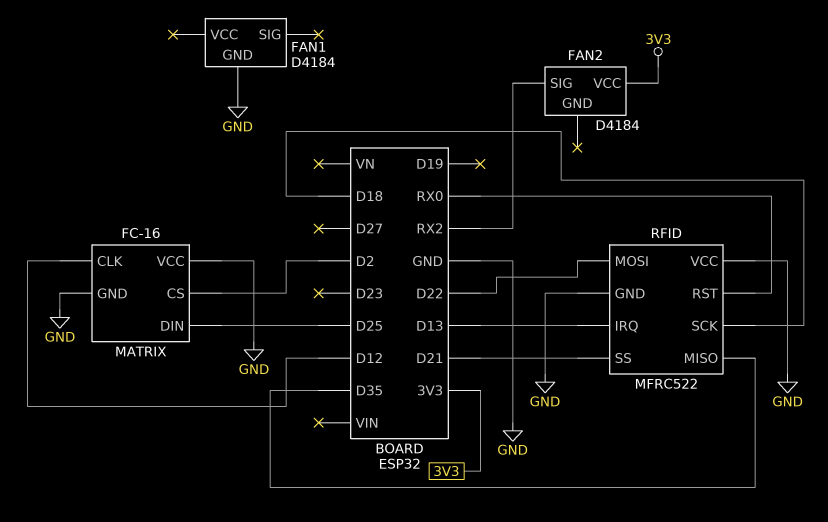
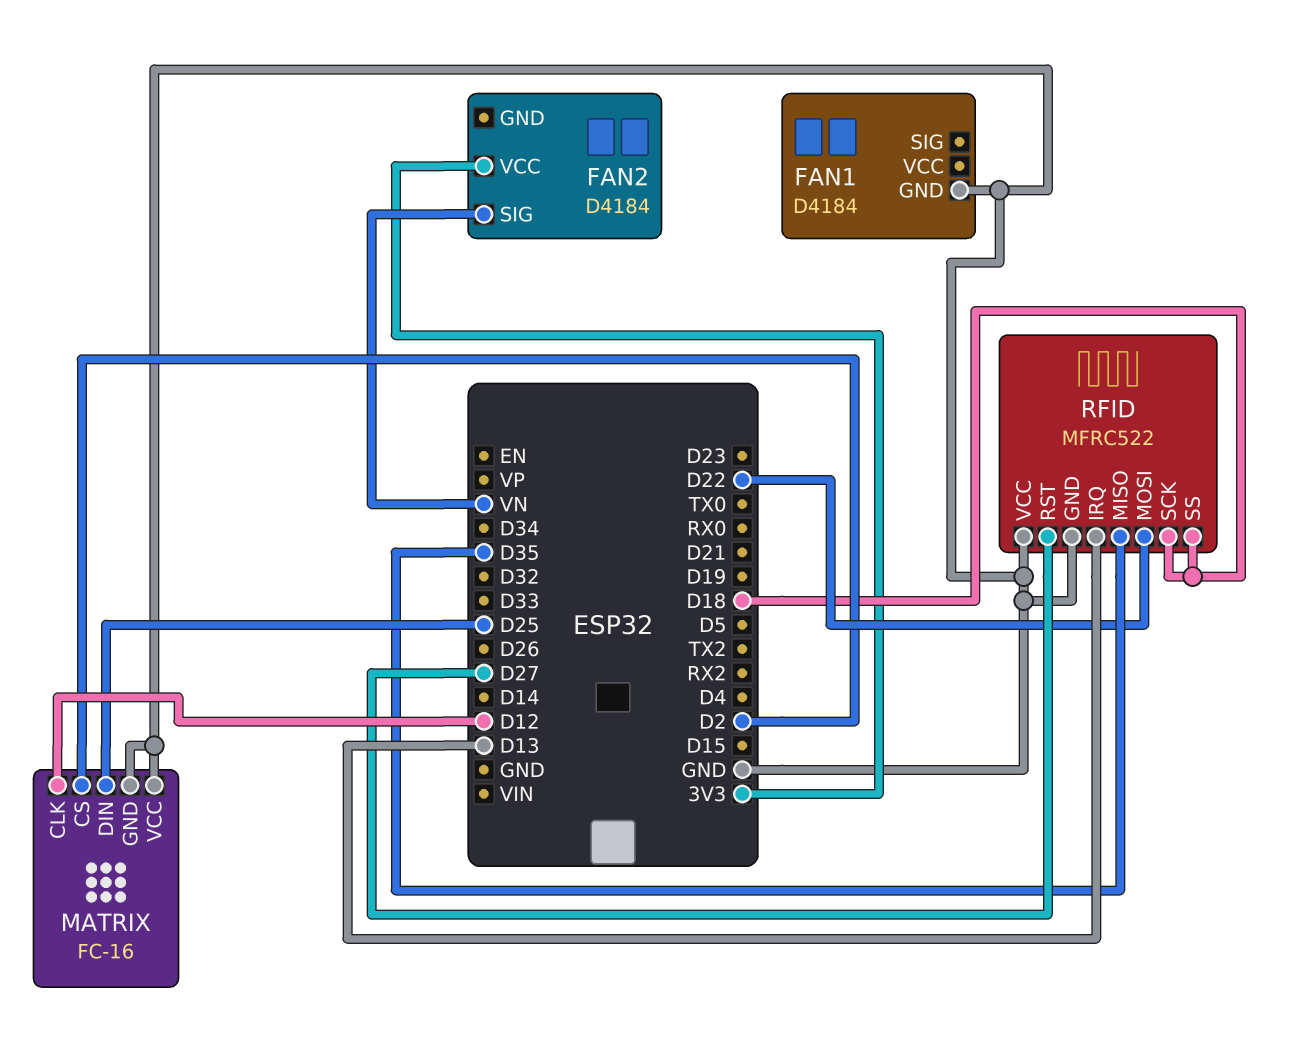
FAN2 pin SIG: RX2 -> VN
RFID pin RST: RX0 -> D27
RFID pin SS: D21 -> D18

